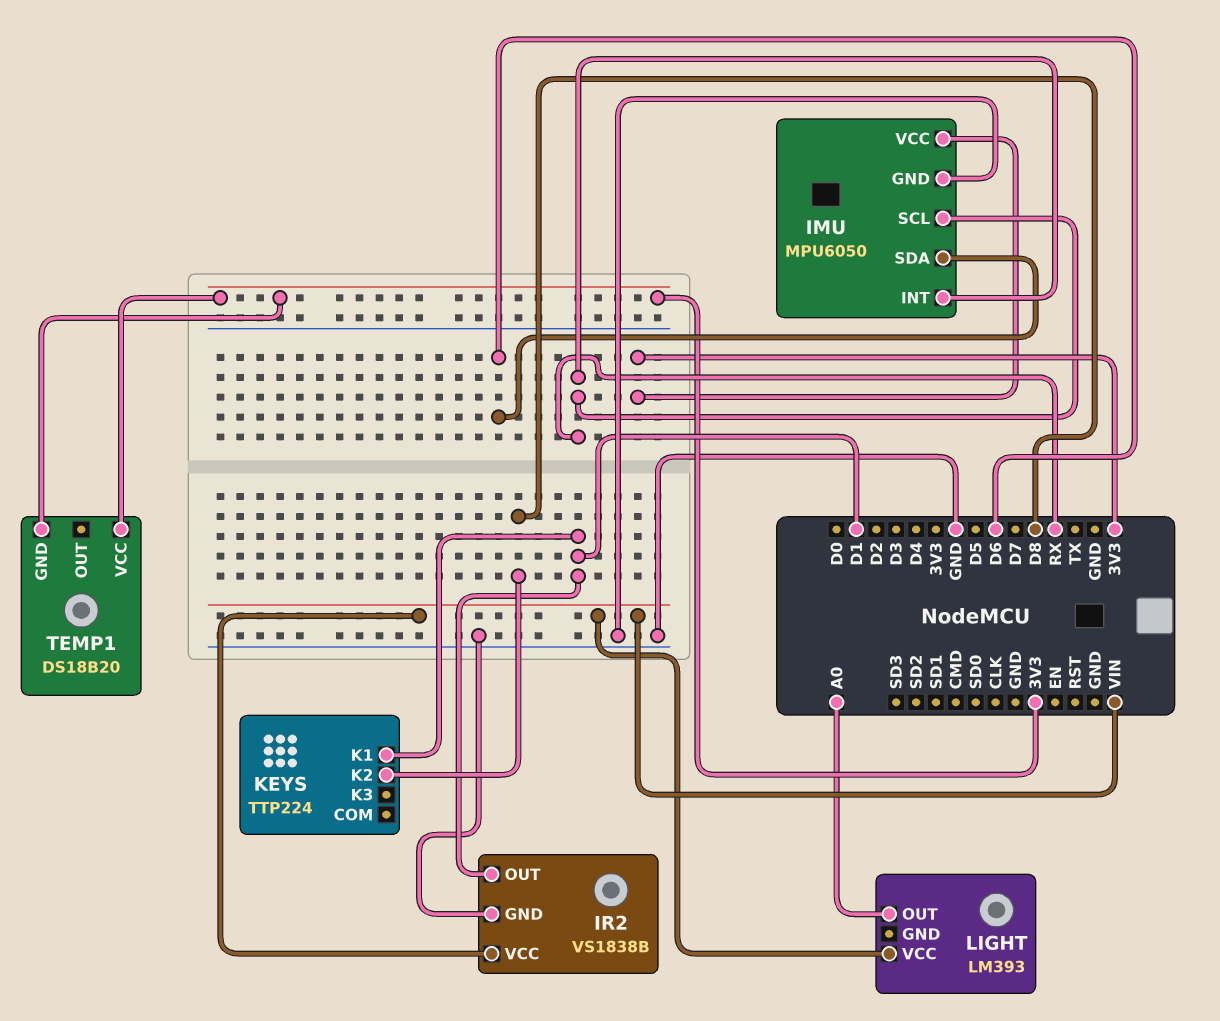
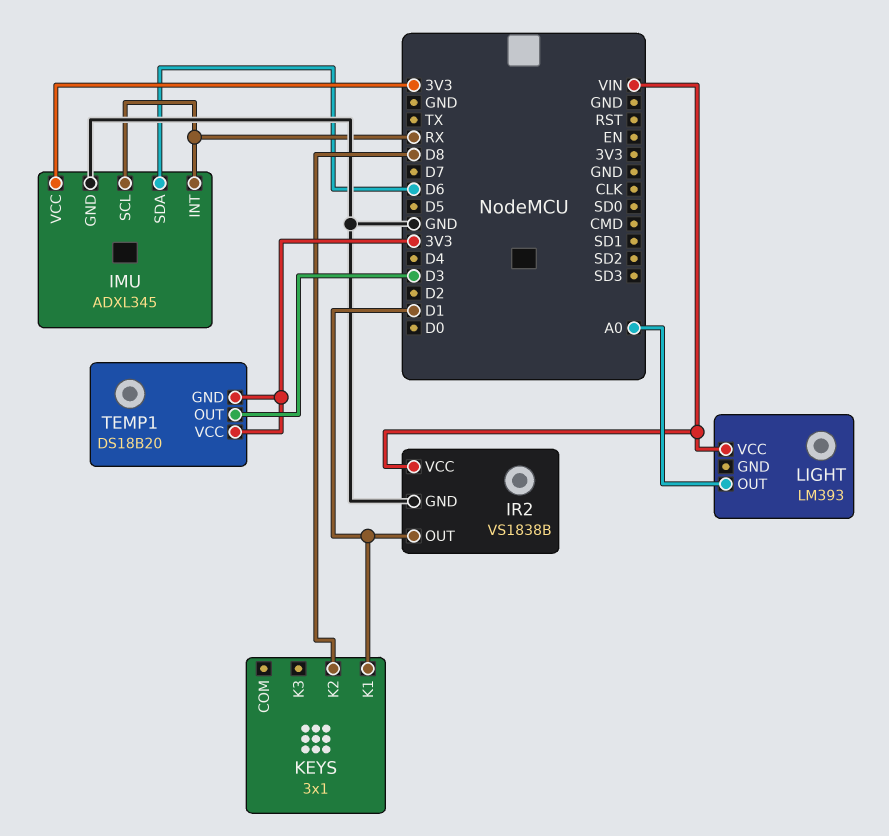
IMU: MPU6050 -> ADXL345
KEYS: TTP224 -> 3x1
TEMP1 pin OUT: none -> D3

